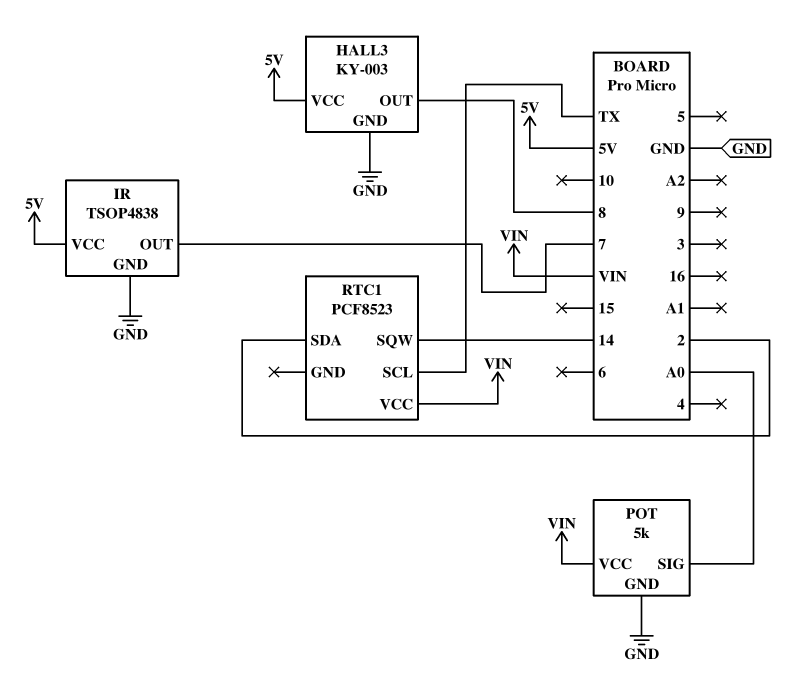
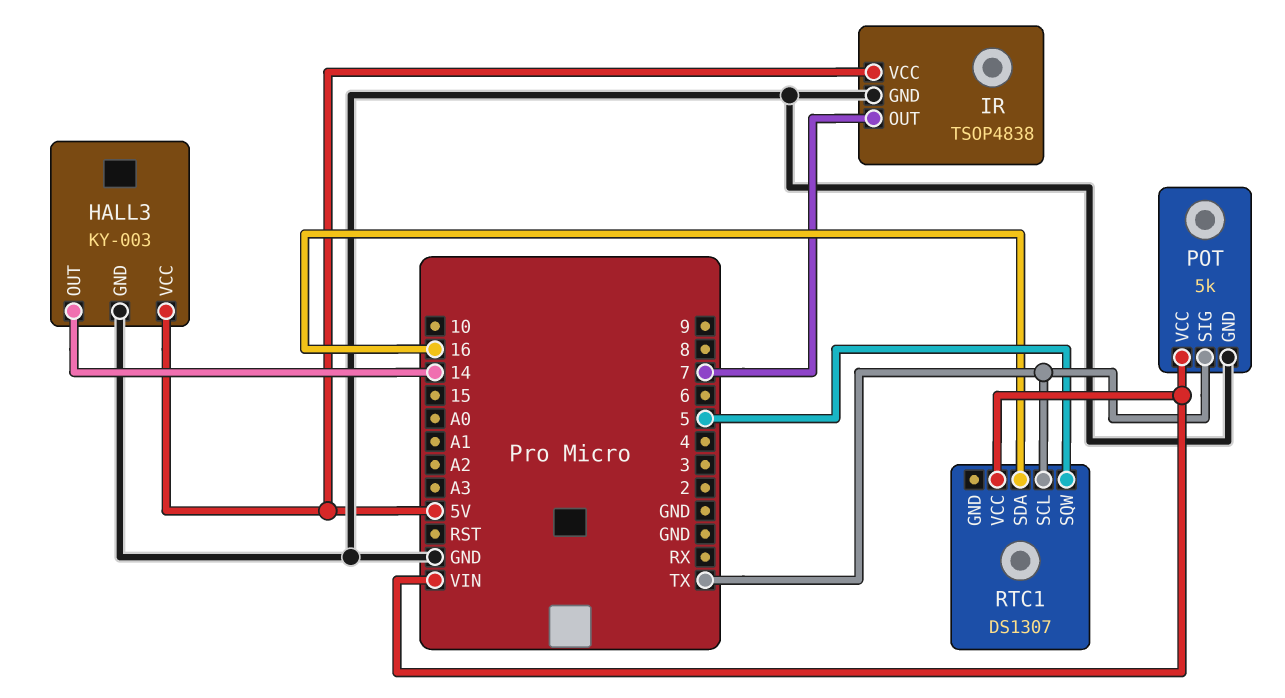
HALL3 pin OUT: 8 -> 14
POT pin SIG: A0 -> TX
RTC1: PCF8523 -> DS1307
RTC1 pin SDA: 2 -> 16
RTC1 pin SQW: 14 -> 5

